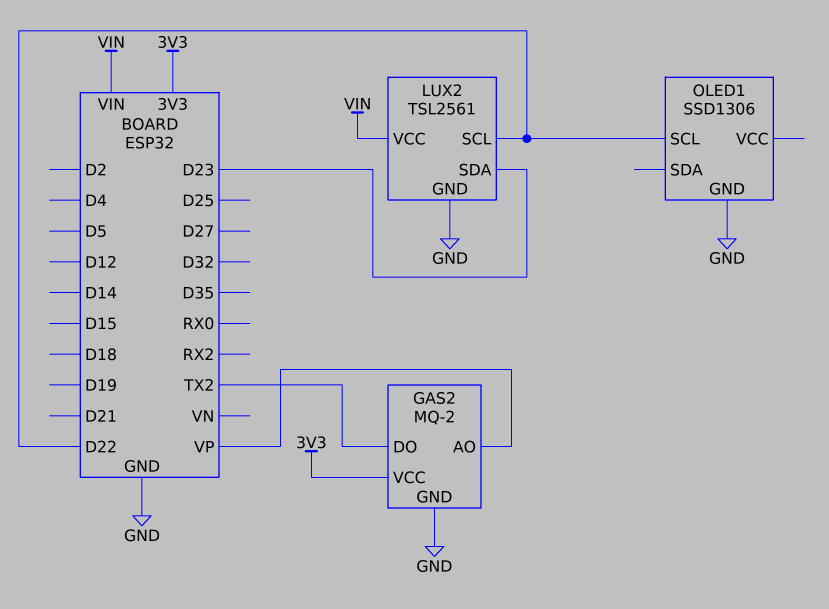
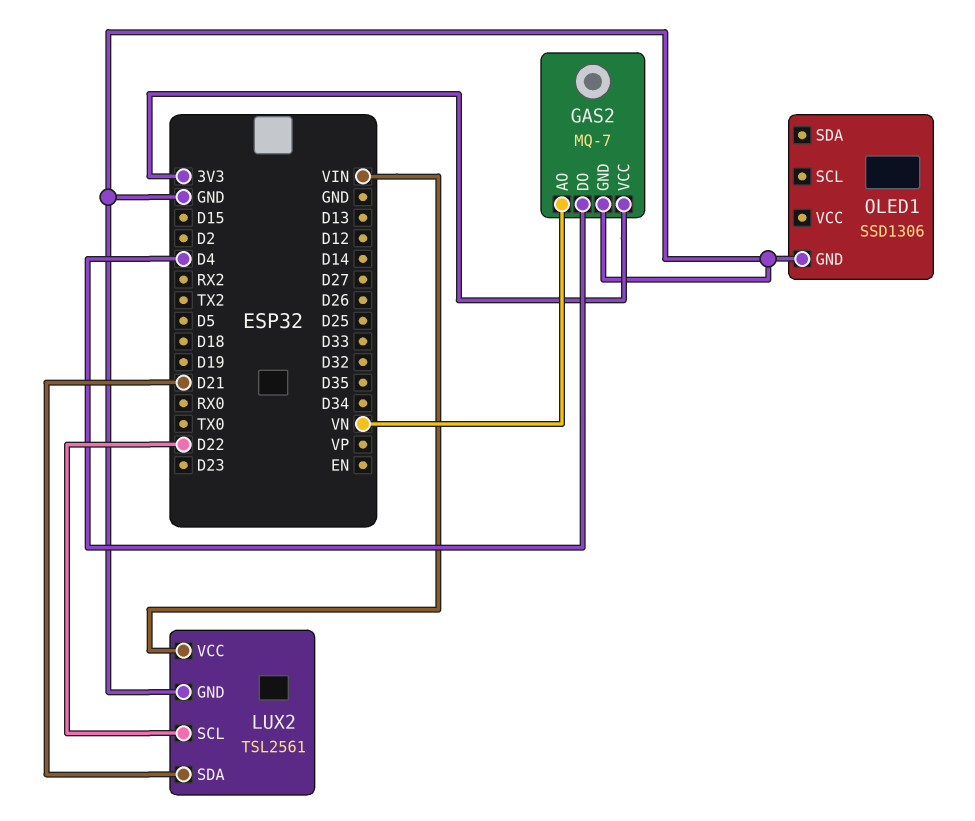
GAS2: MQ-2 -> MQ-7
GAS2 pin AO: VP -> VN
GAS2 pin DO: TX2 -> D4
LUX2 pin SDA: D23 -> D21
OLED1 pin SCL: D22 -> none

